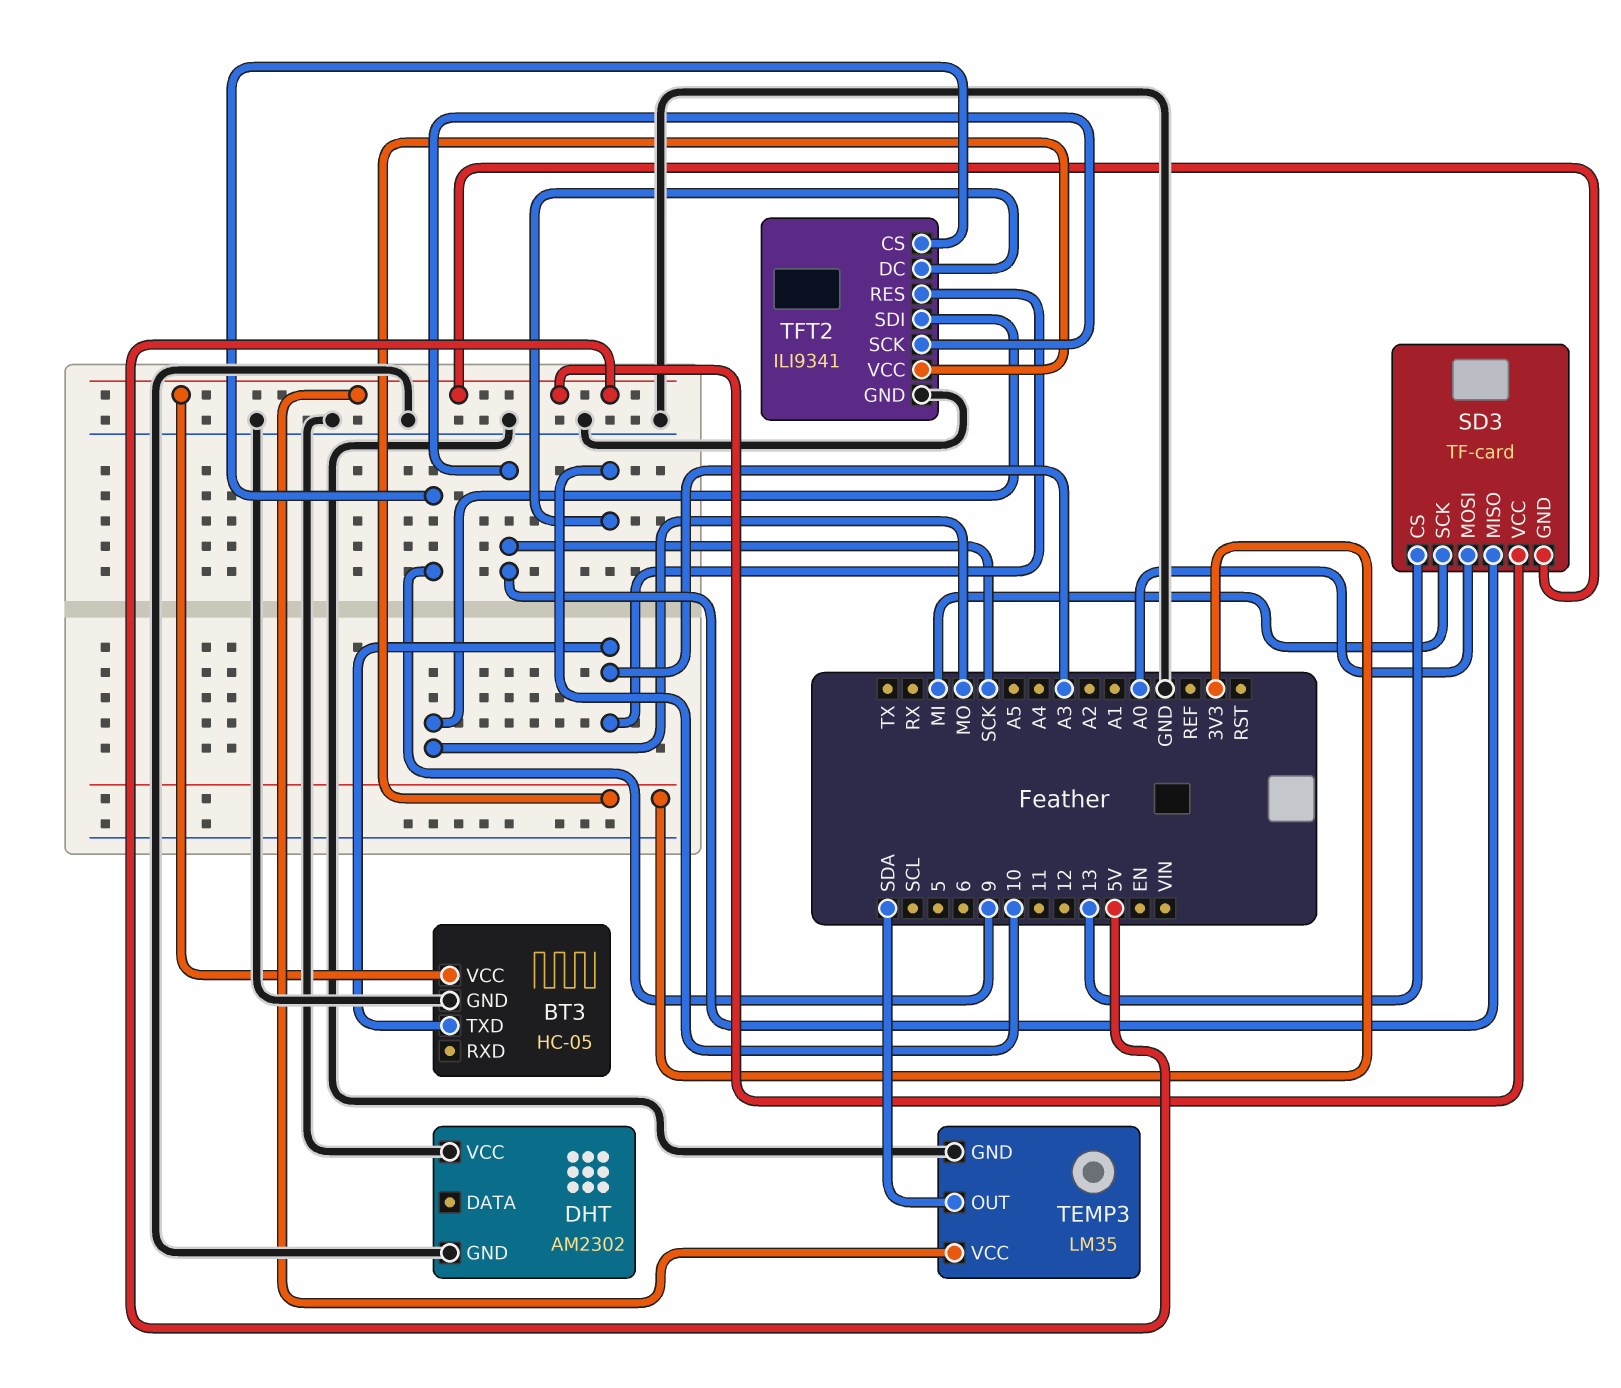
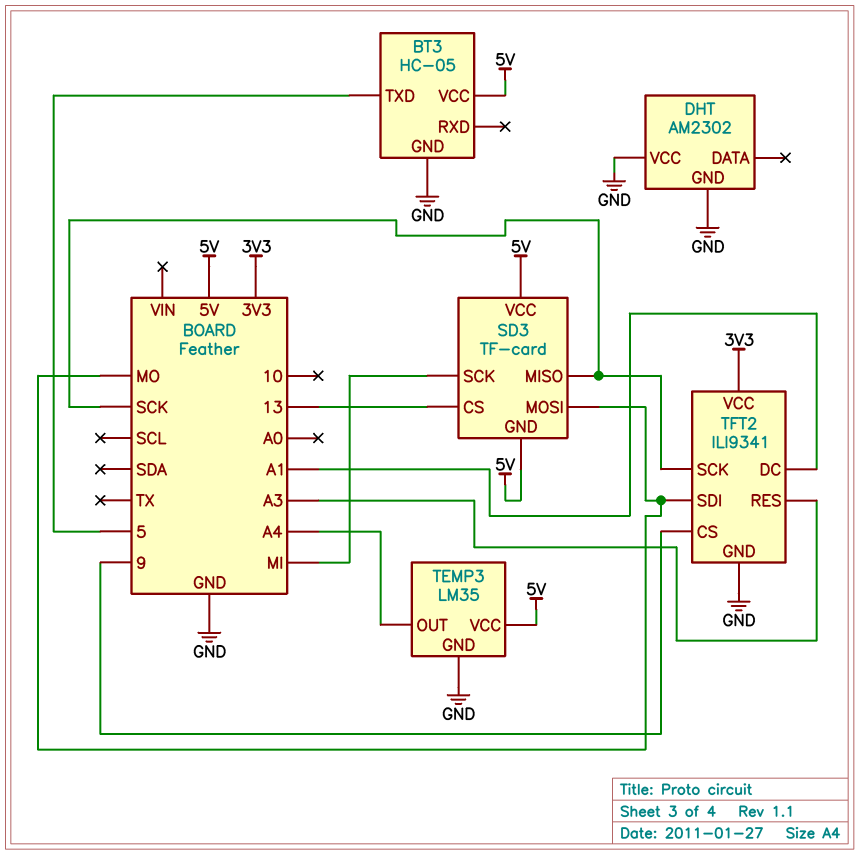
BT3 pin TXD: A3 -> 5
SD3 pin MOSI: A0 -> MO
TEMP3 pin OUT: SDA -> A4
TFT2 pin DC: 10 -> A1

